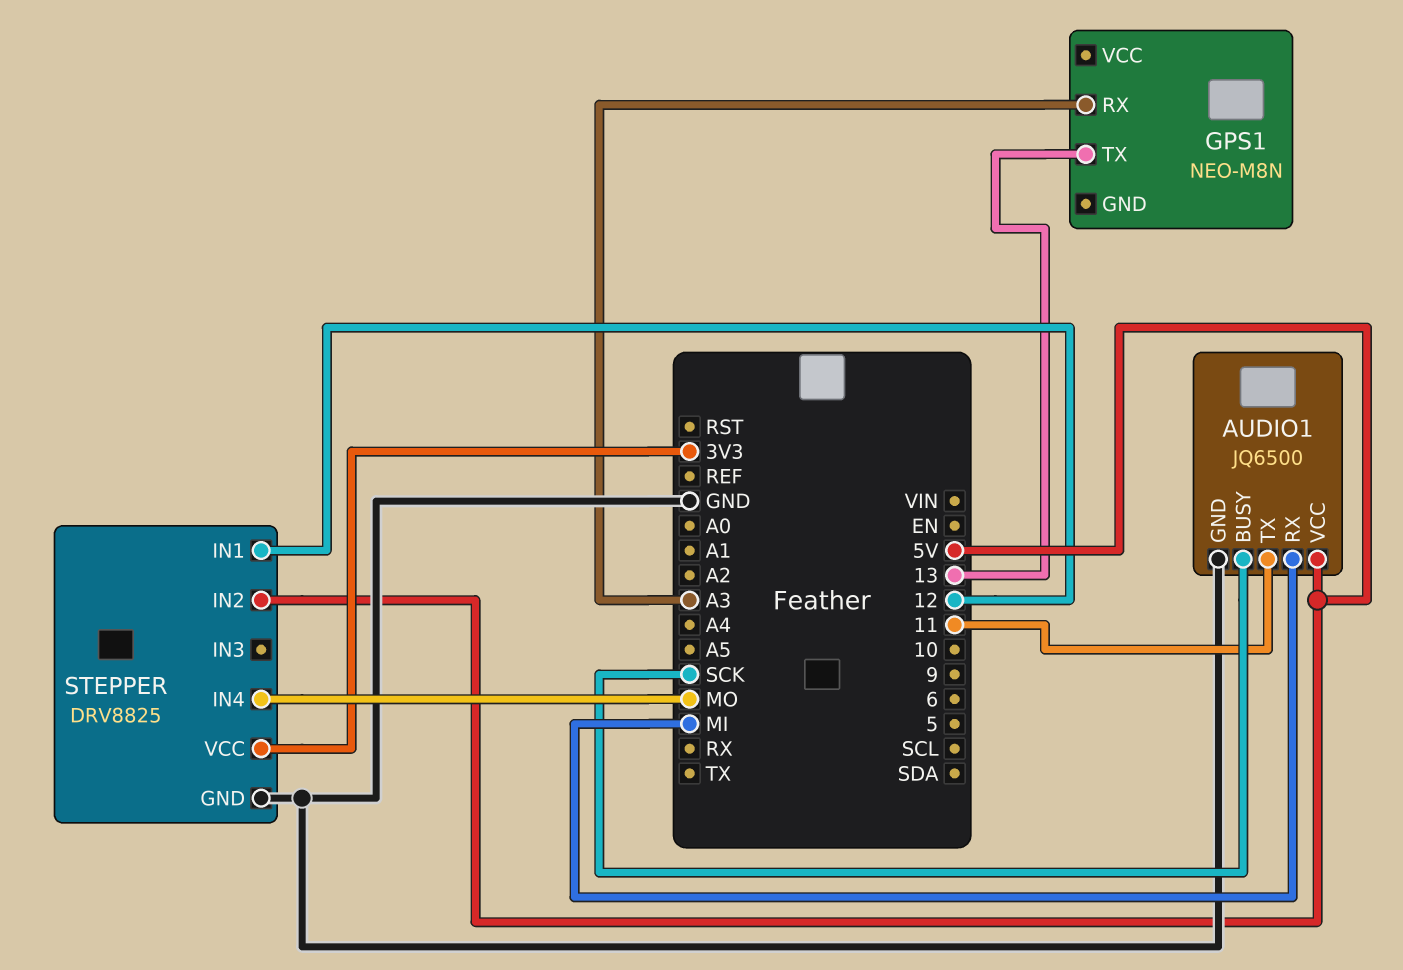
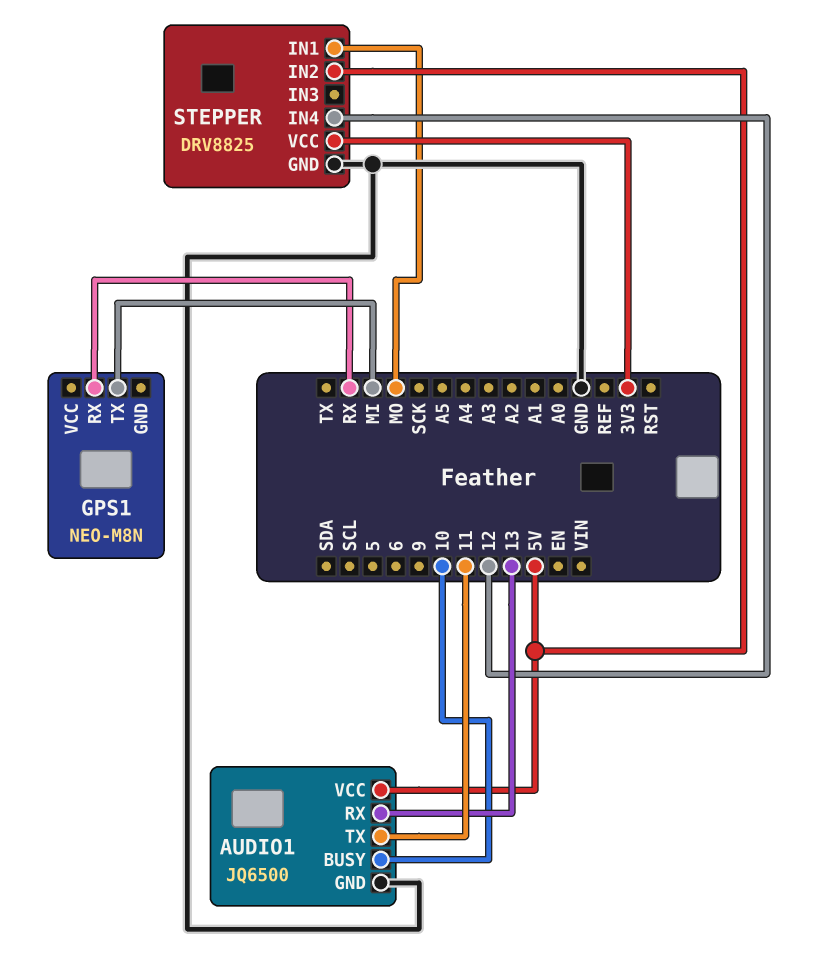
AUDIO1 pin BUSY: SCK -> 10
AUDIO1 pin RX: MI -> 13
GPS1 pin RX: A3 -> RX
GPS1 pin TX: 13 -> MI
STEPPER pin IN1: 12 -> MO
STEPPER pin IN4: MO -> 12

